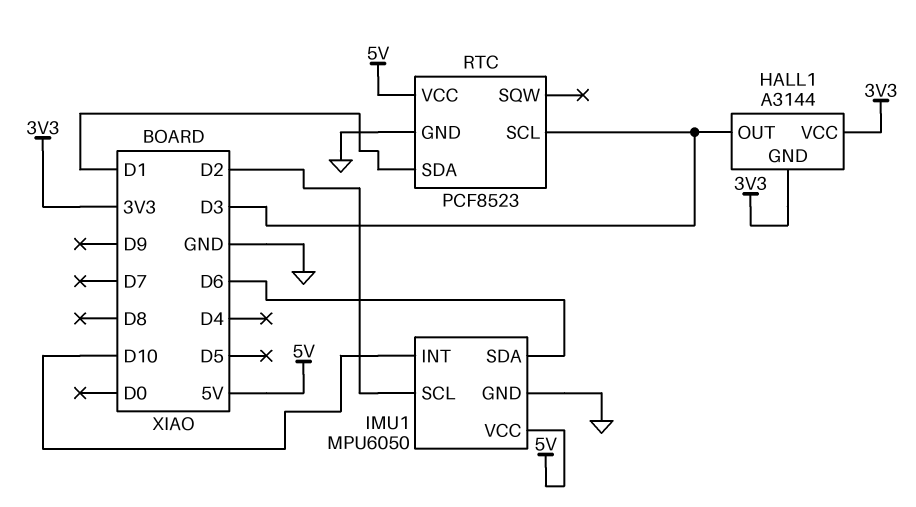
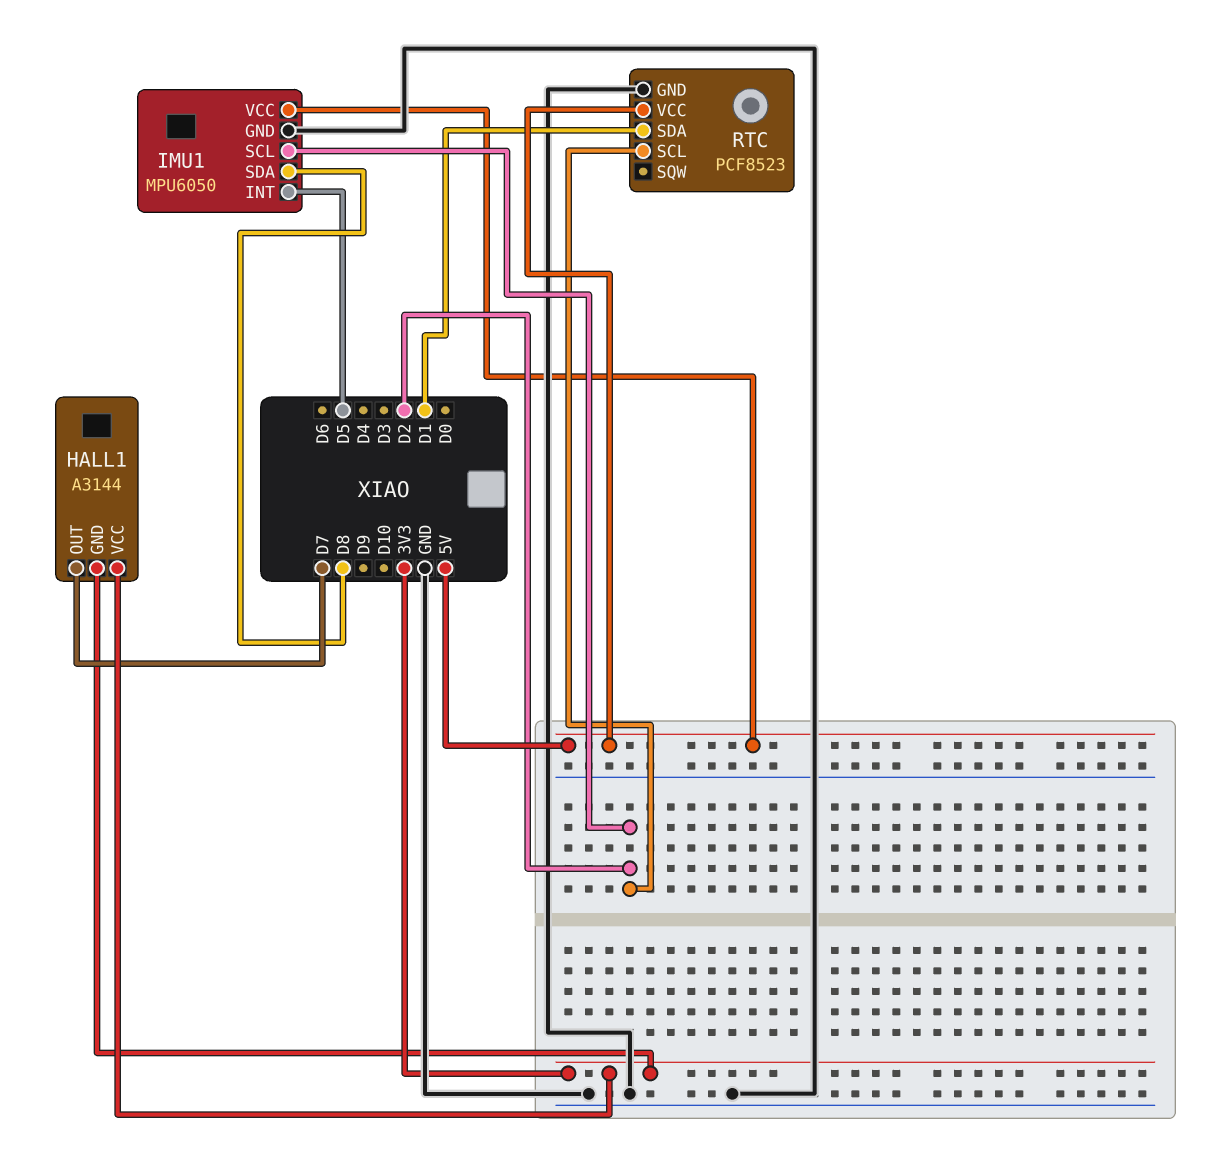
HALL1 pin OUT: D3 -> D7
IMU1 pin INT: D10 -> D5
IMU1 pin SDA: D6 -> D8
RTC pin SCL: D3 -> D2

